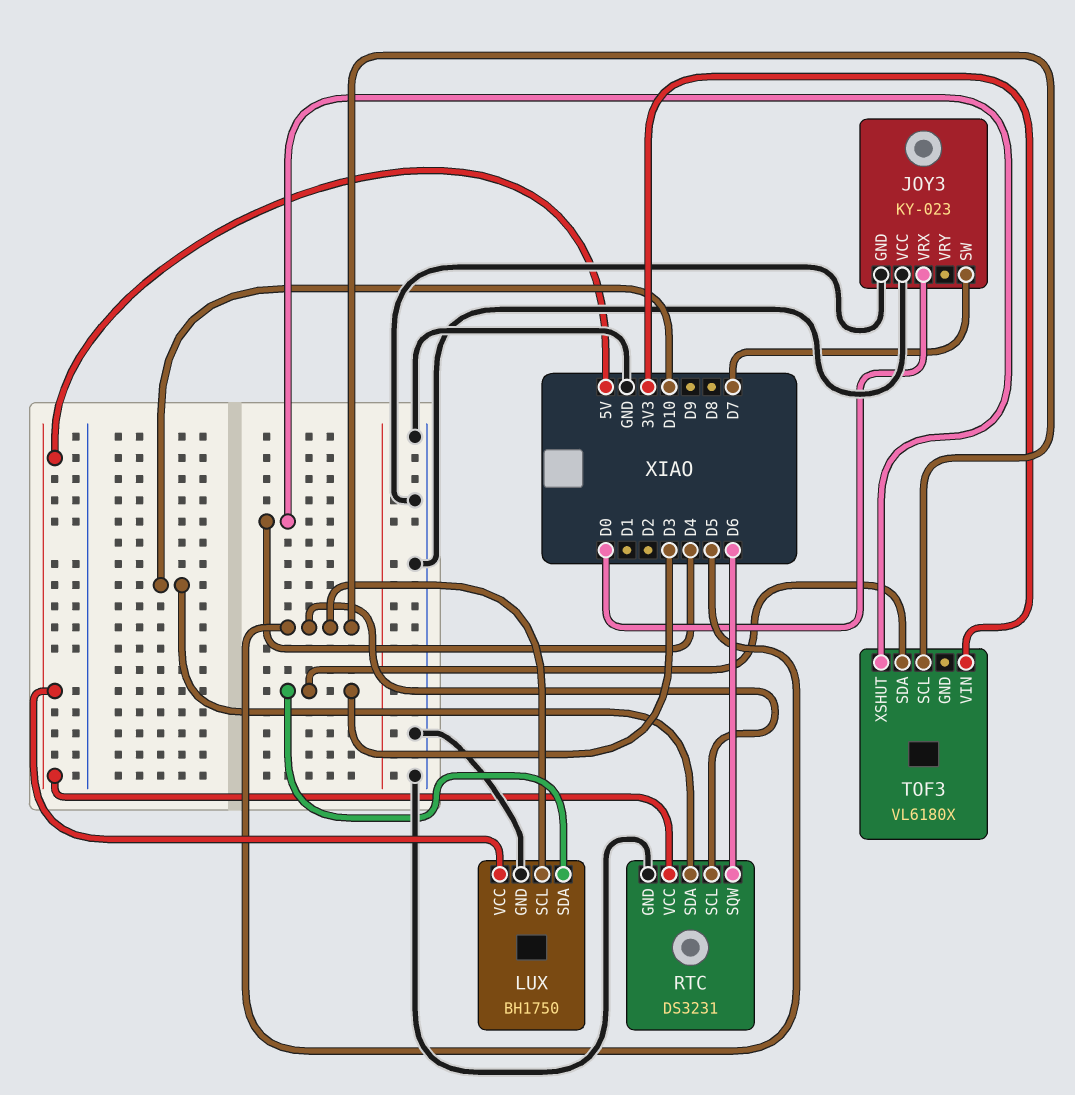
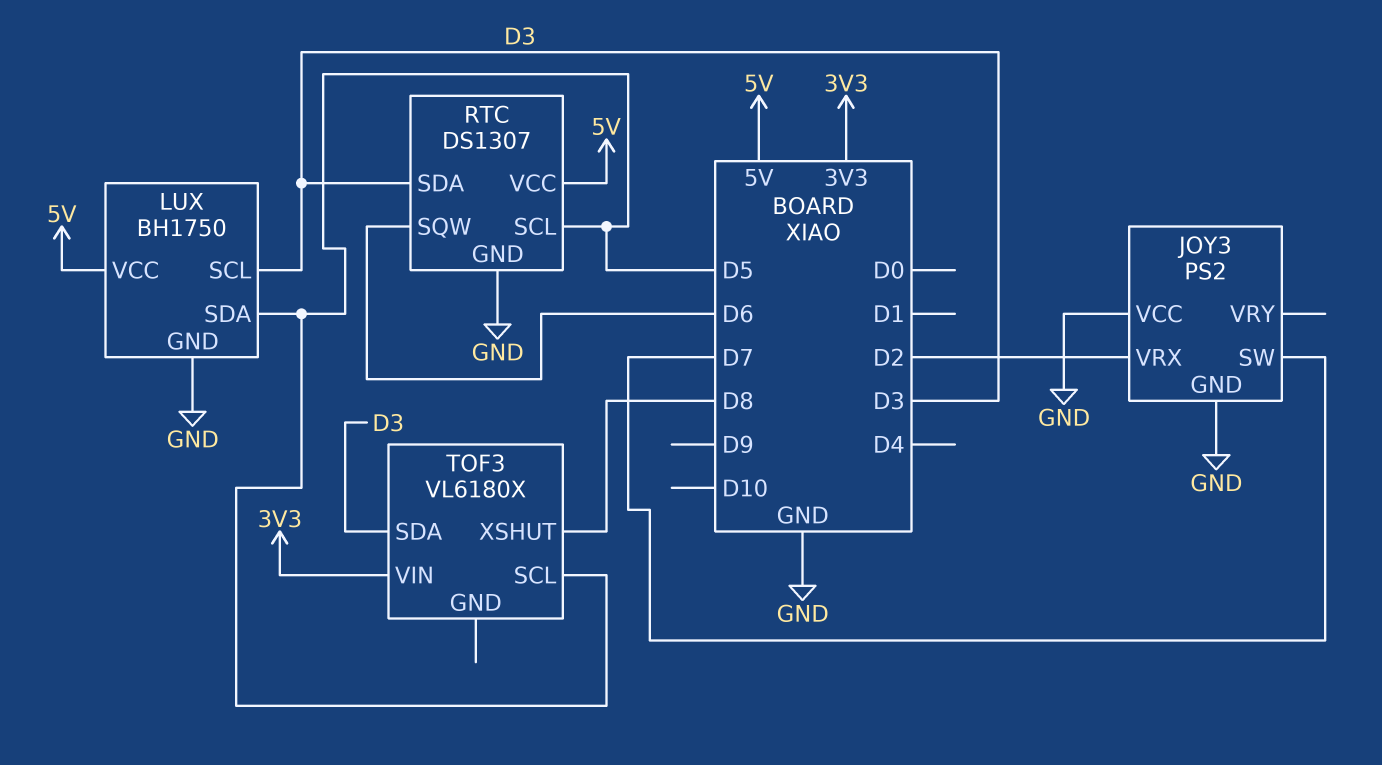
JOY3: KY-023 -> PS2
JOY3 pin VRX: D0 -> D2
LUX pin SCL: D5 -> D3
LUX pin SDA: D3 -> D5
RTC: DS3231 -> DS1307
RTC pin SDA: D10 -> D3
TOF3 pin XSHUT: D4 -> D8

